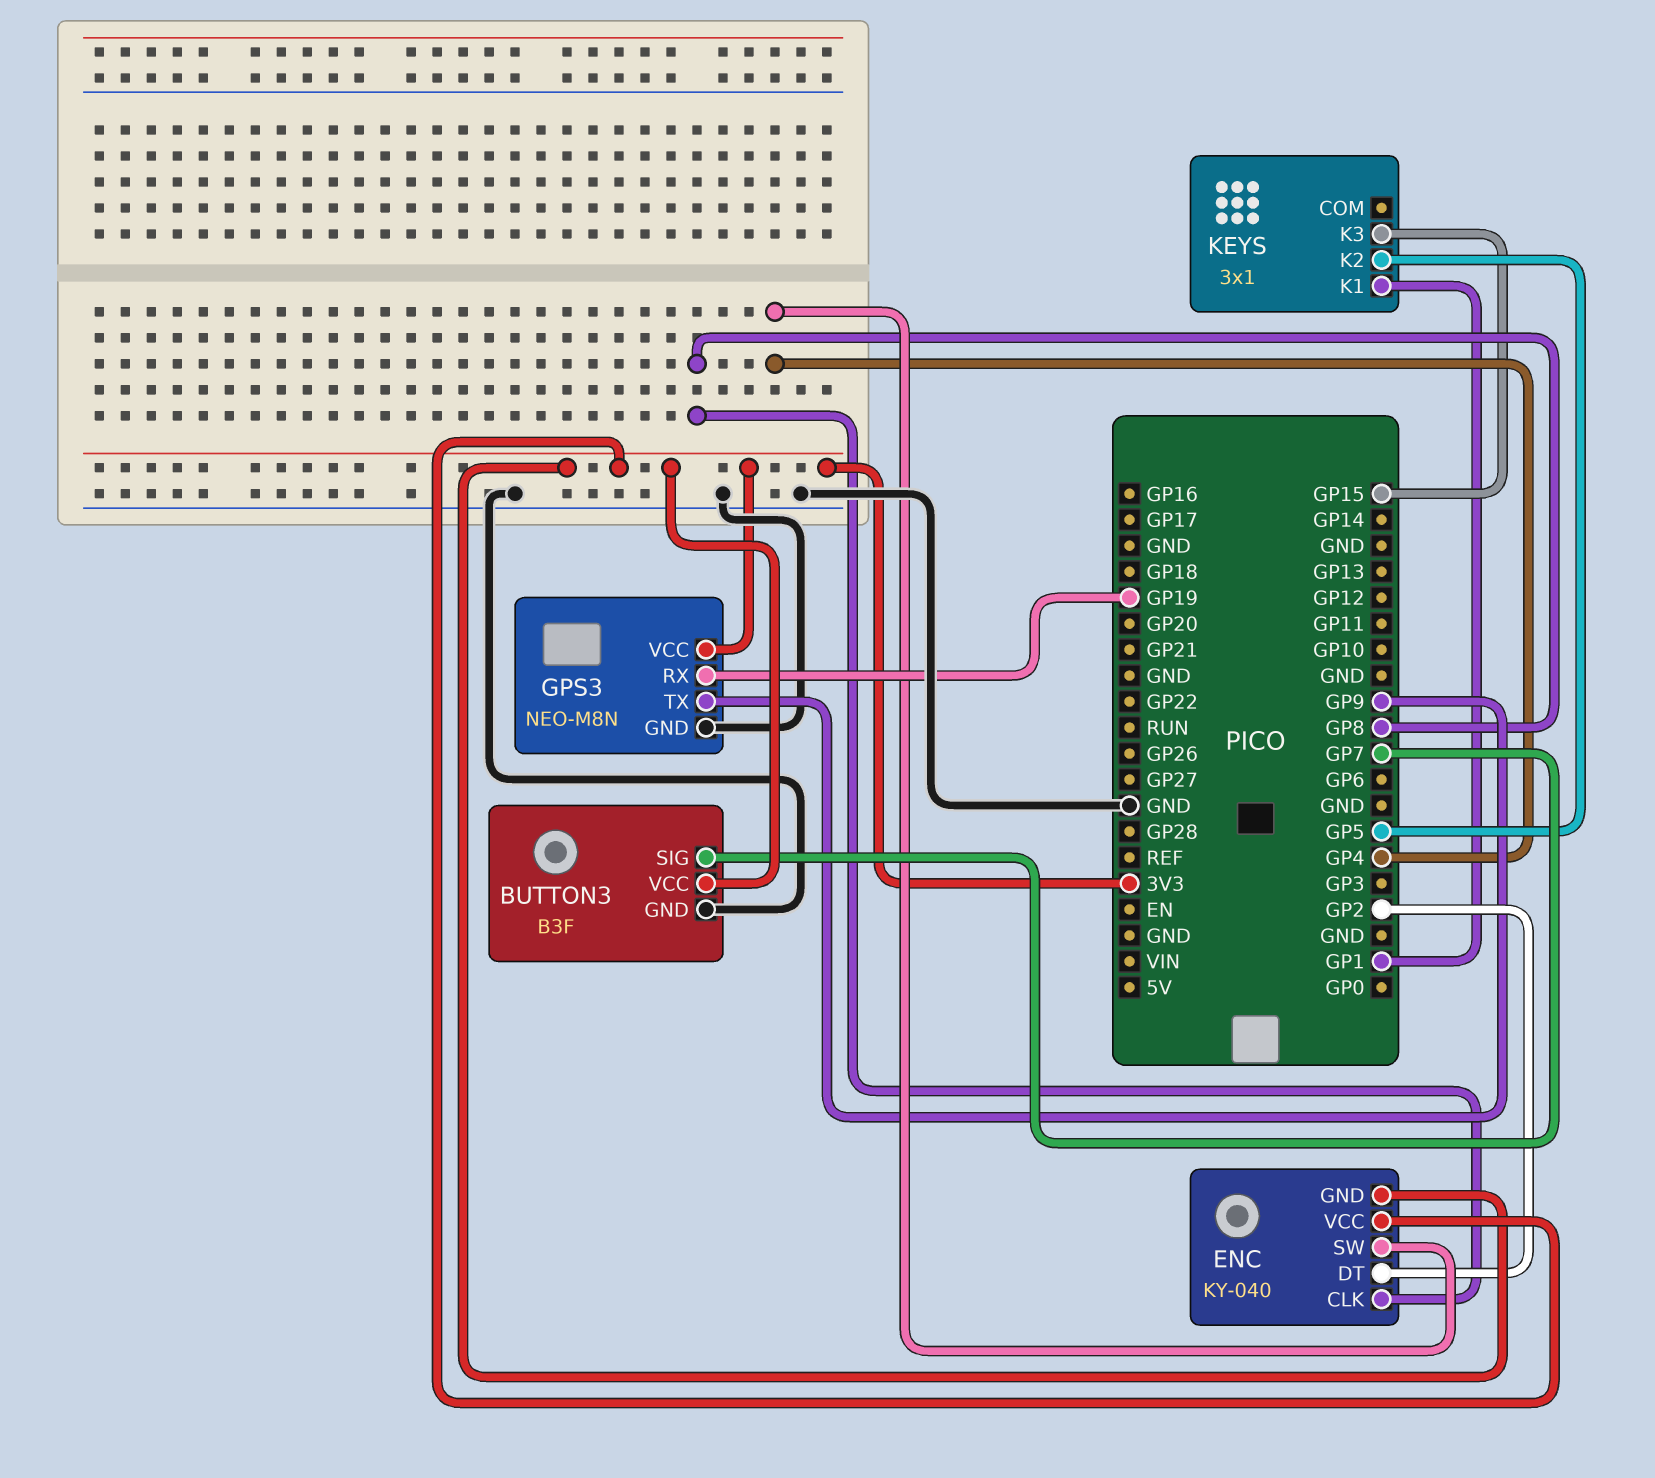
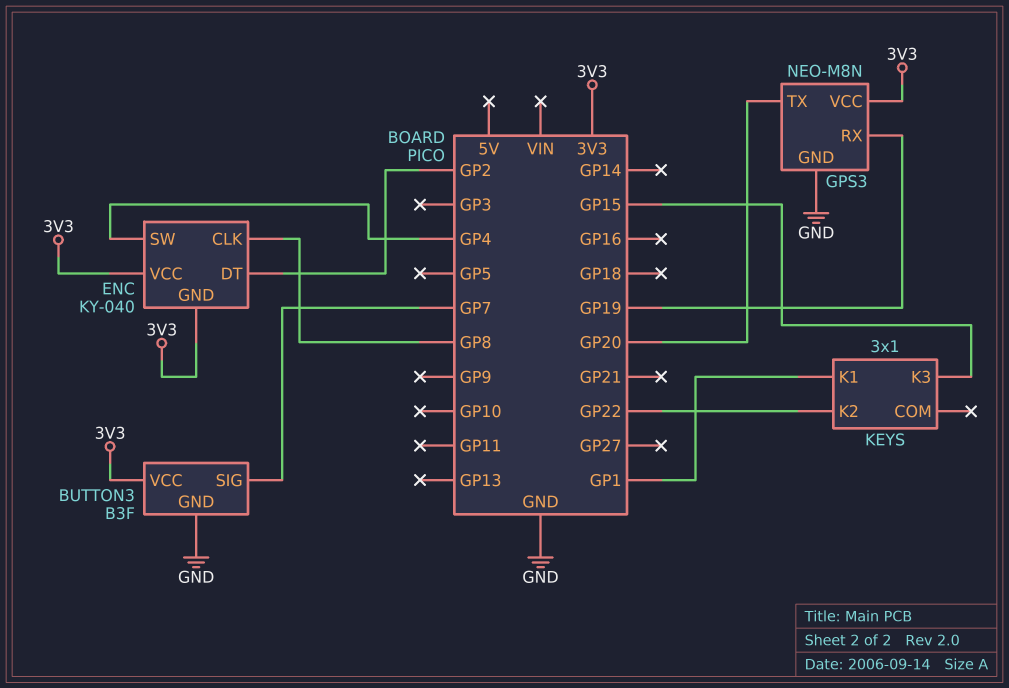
GPS3 pin TX: GP9 -> GP20
KEYS pin K2: GP5 -> GP22

